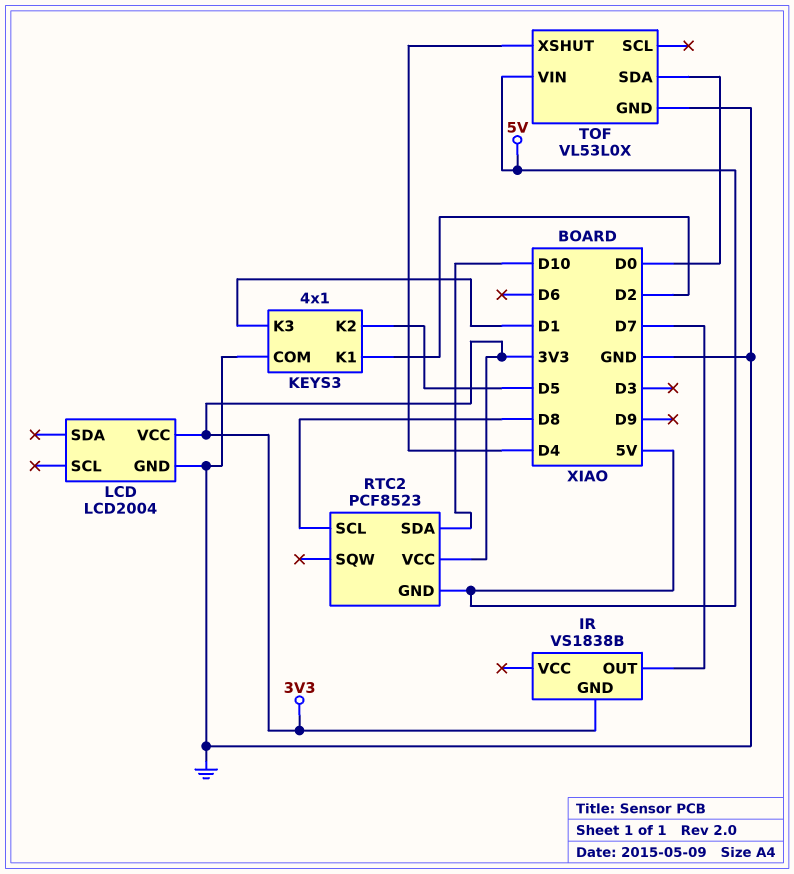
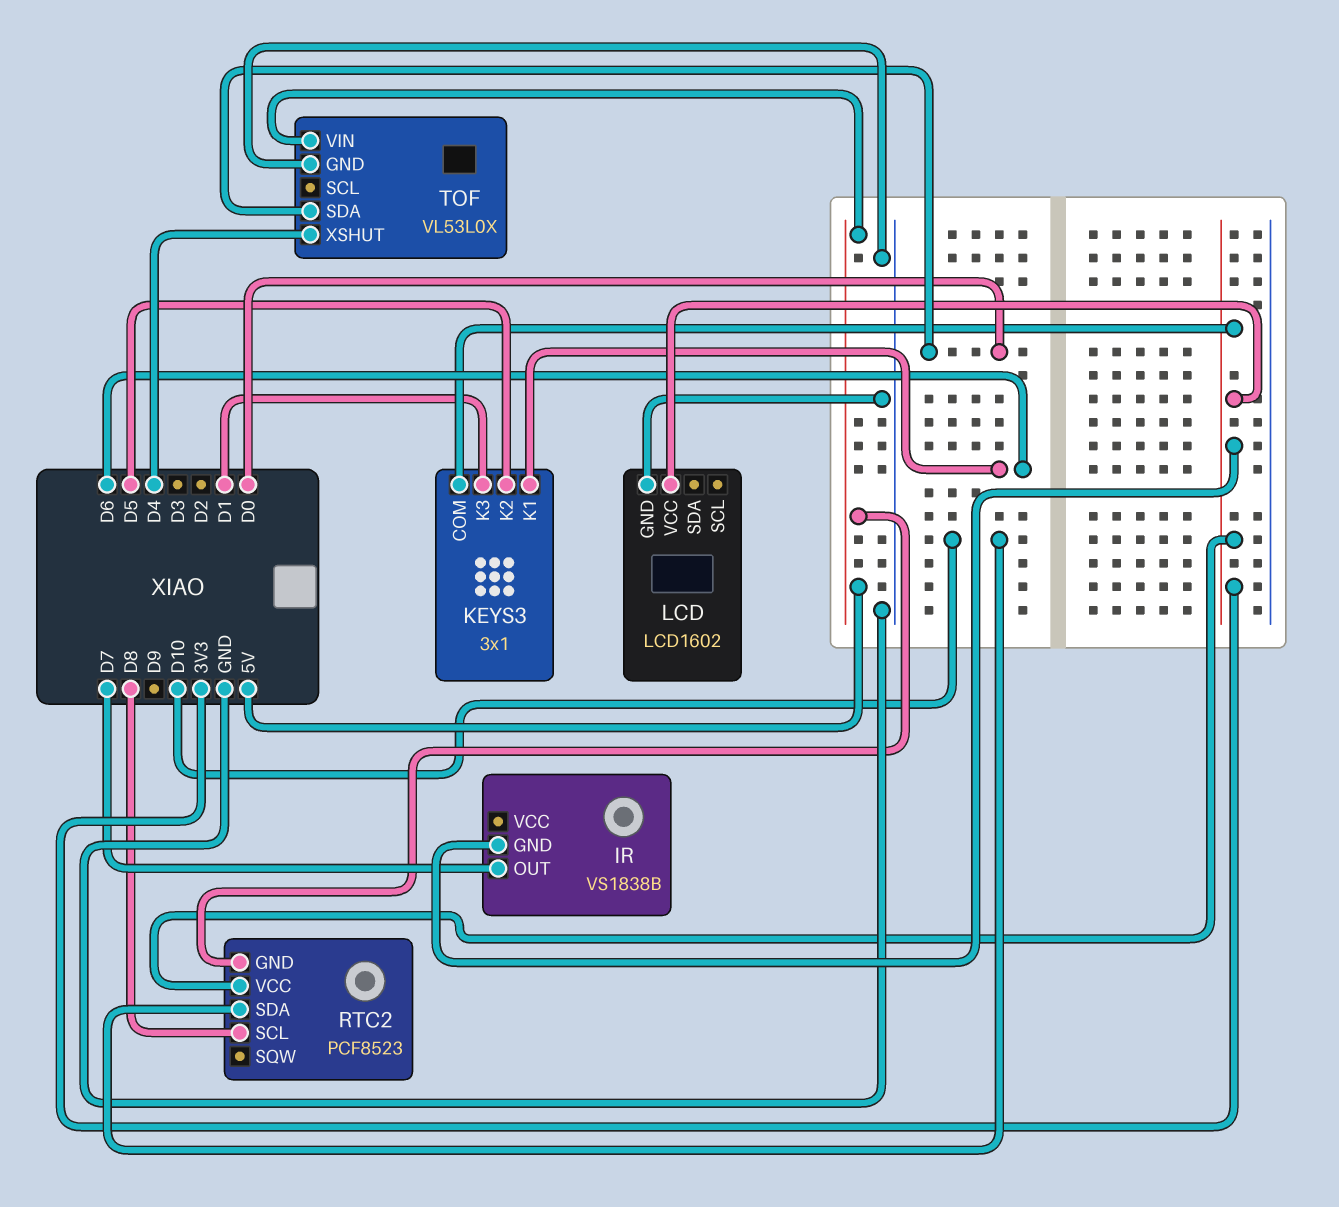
KEYS3: 4x1 -> 3x1
KEYS3 pin COM: GND -> 3V3
KEYS3 pin K1: D2 -> D6
LCD: LCD2004 -> LCD1602

